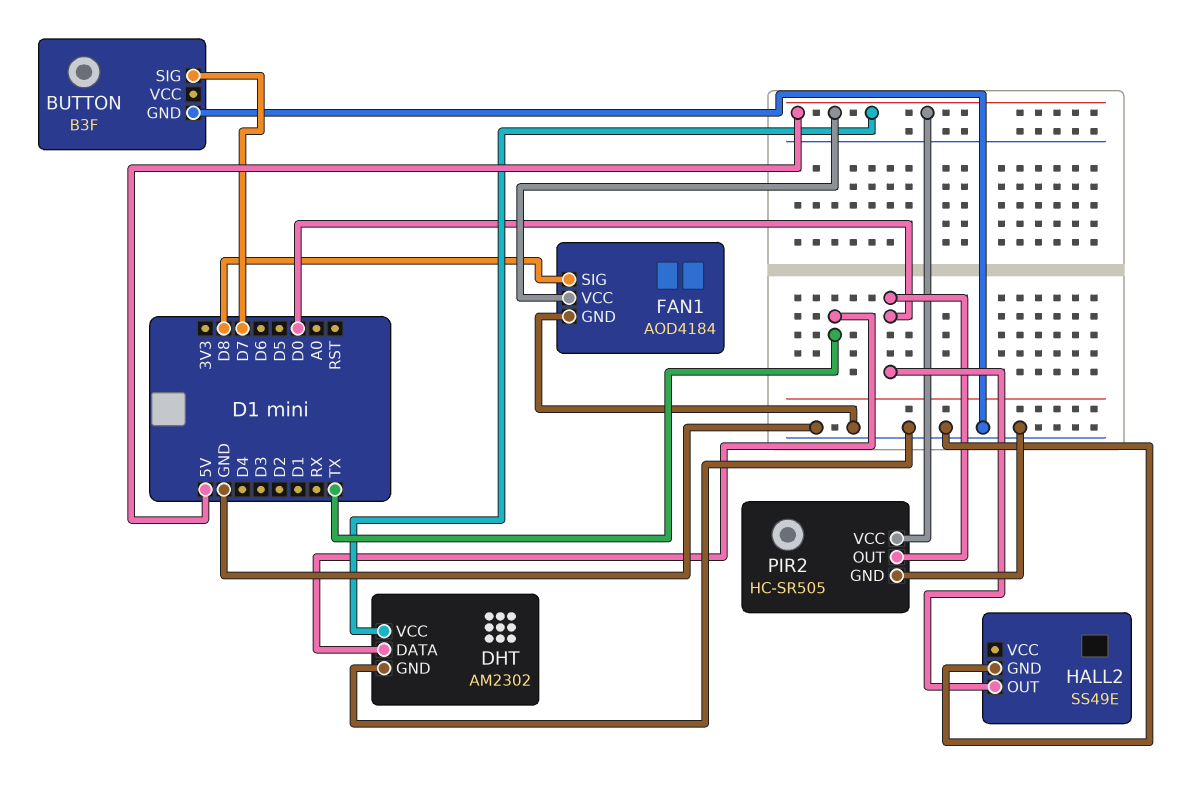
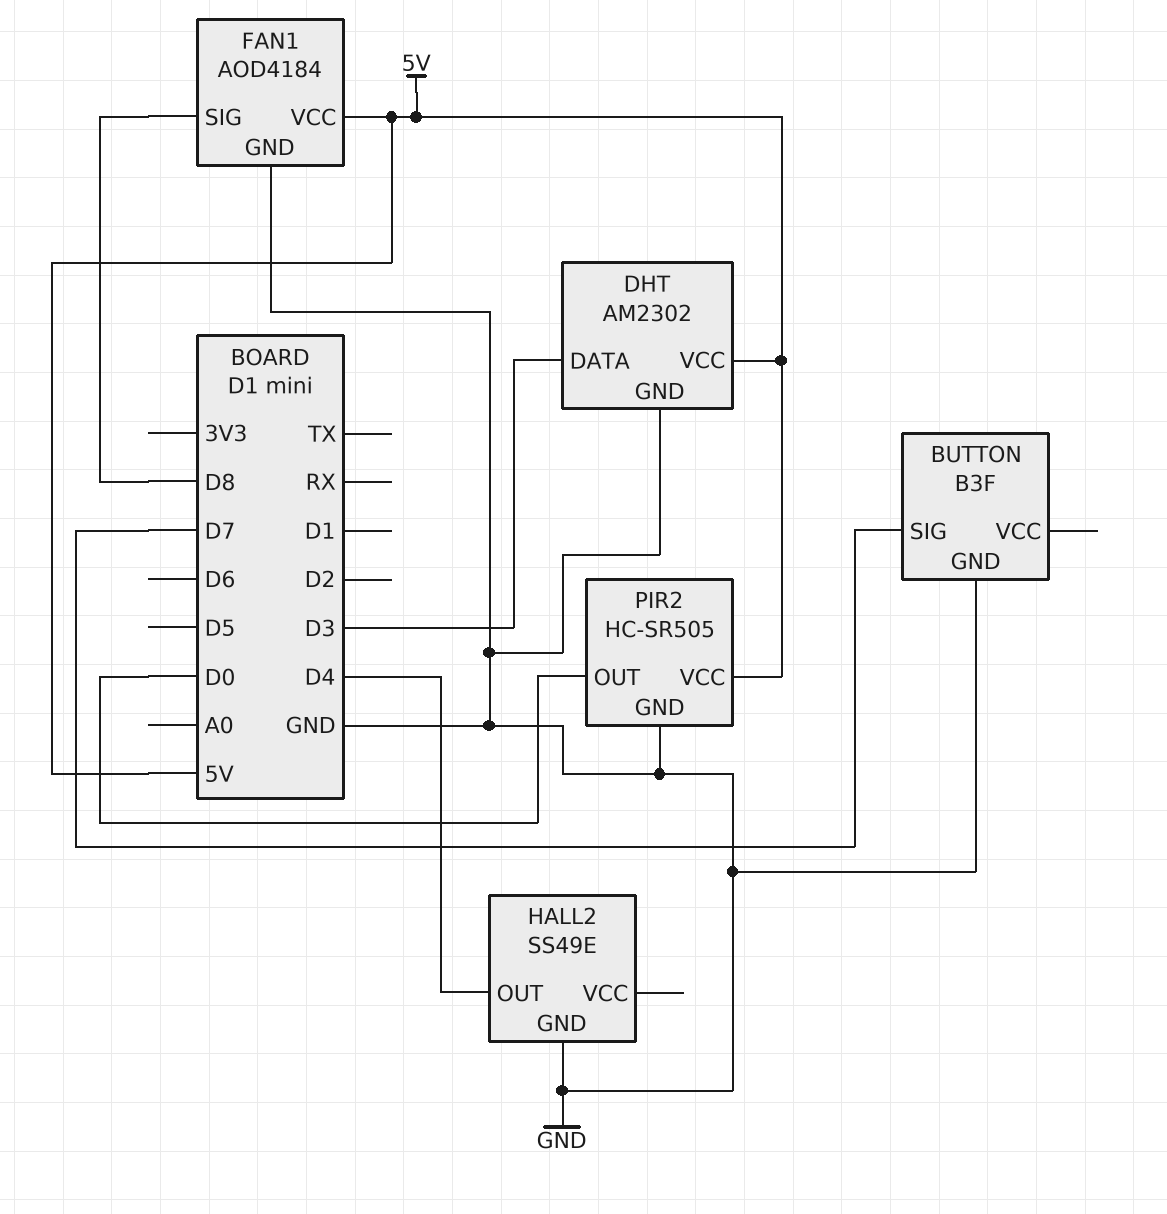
DHT pin DATA: TX -> D3
HALL2 pin OUT: D0 -> D4

